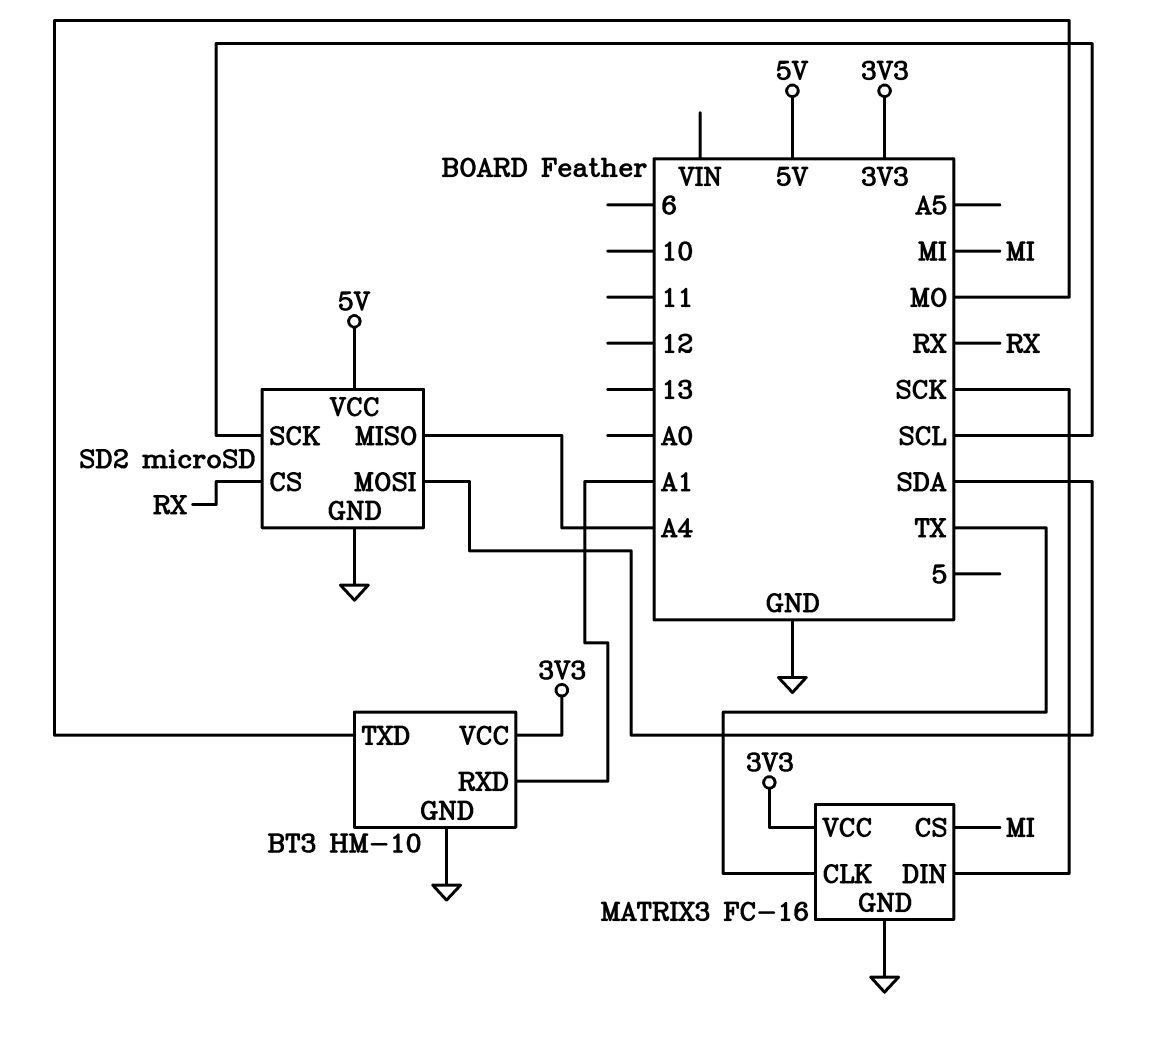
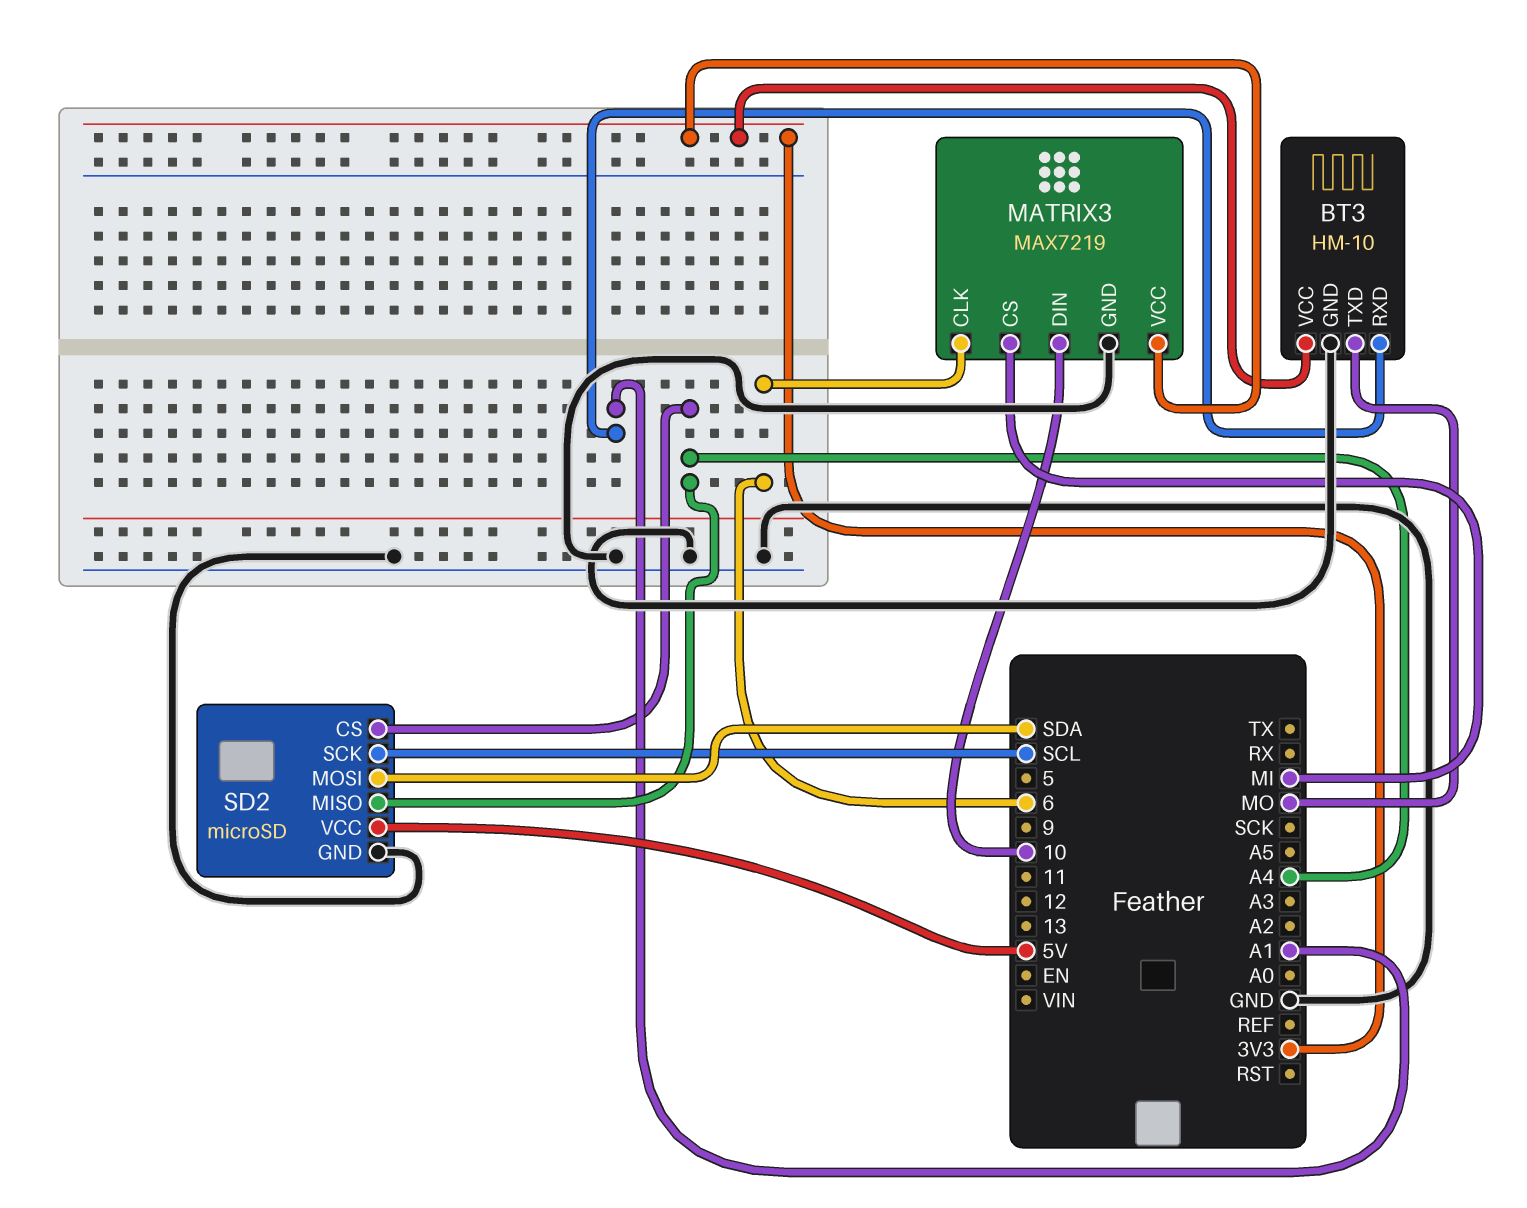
MATRIX3: FC-16 -> MAX7219
MATRIX3 pin CLK: TX -> 6
MATRIX3 pin DIN: SCK -> 10
SD2 pin CS: RX -> A4

